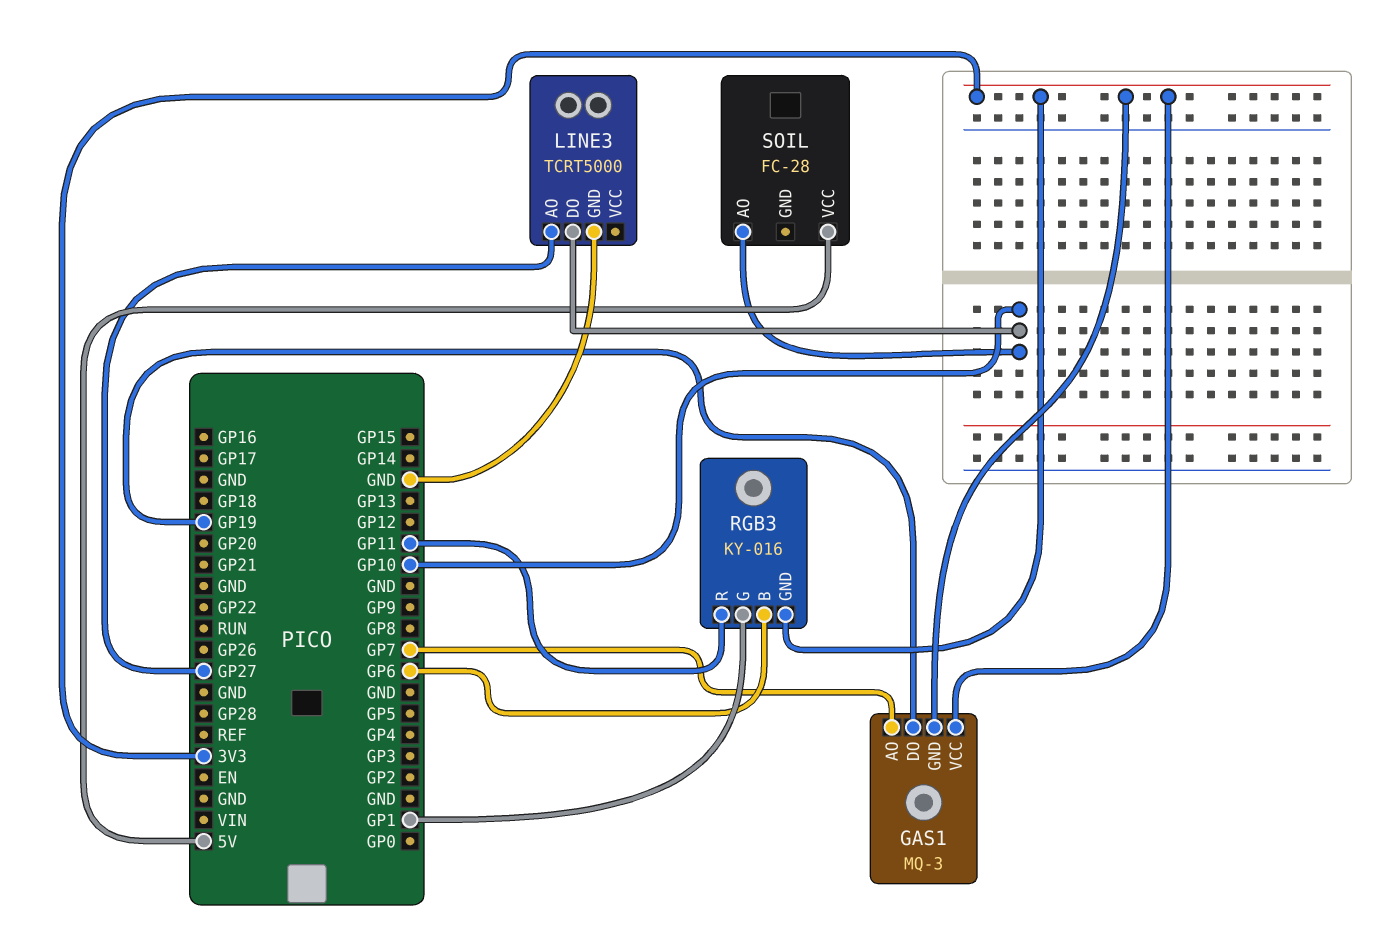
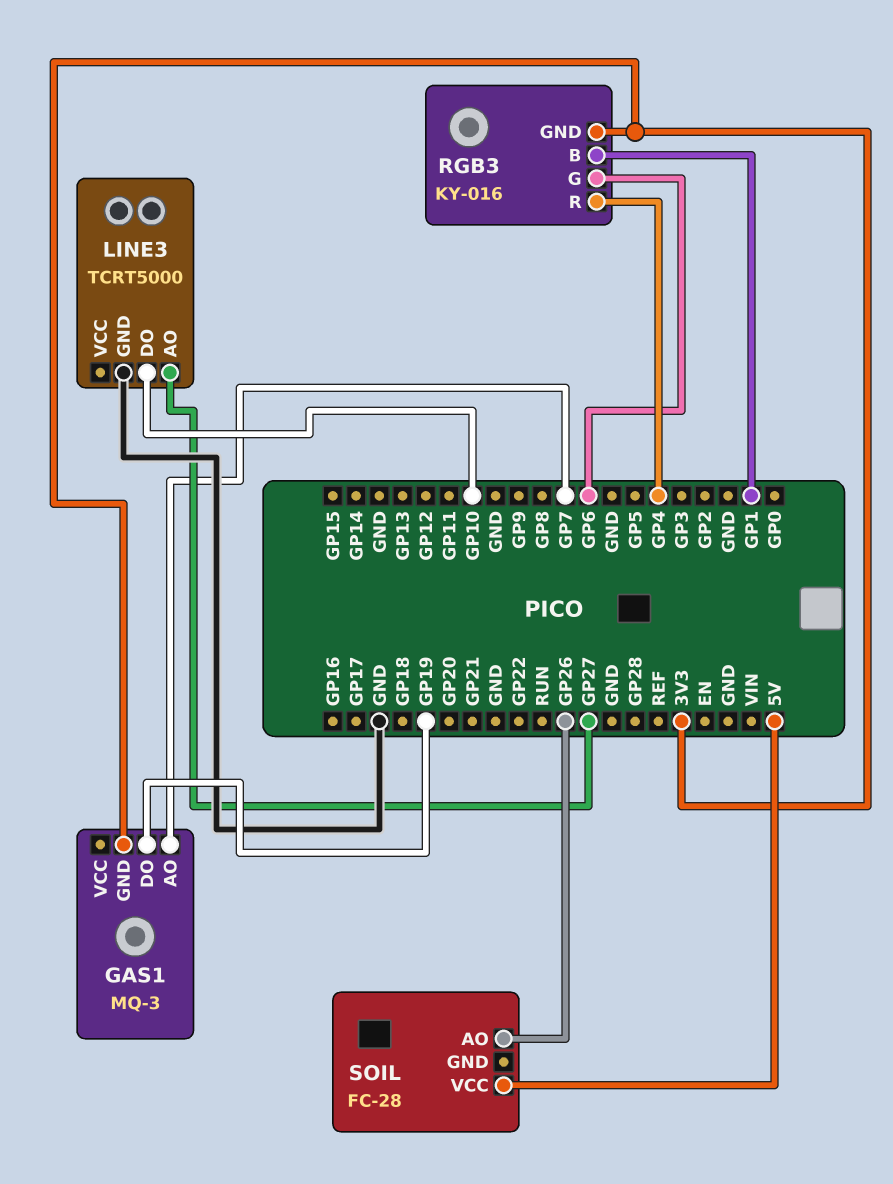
GAS1 pin VCC: 3V3 -> none
RGB3 pin B: GP6 -> GP1
RGB3 pin G: GP1 -> GP6
RGB3 pin R: GP11 -> GP4
SOIL pin AO: GP10 -> GP26

